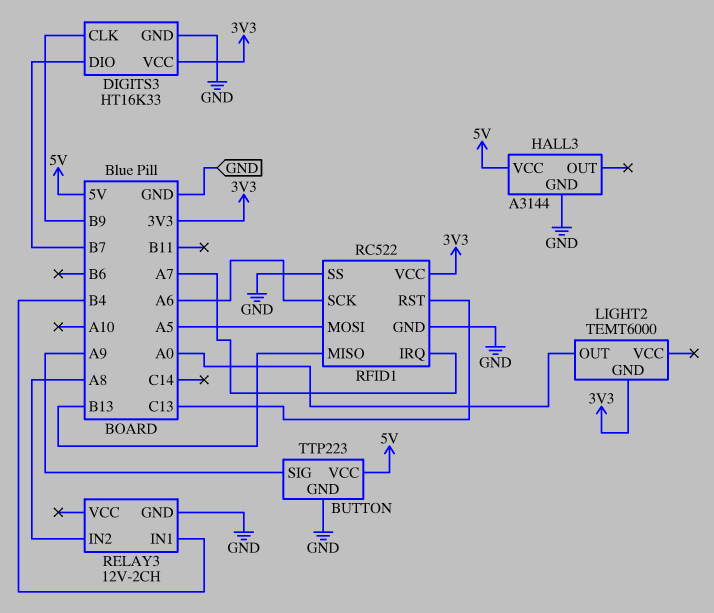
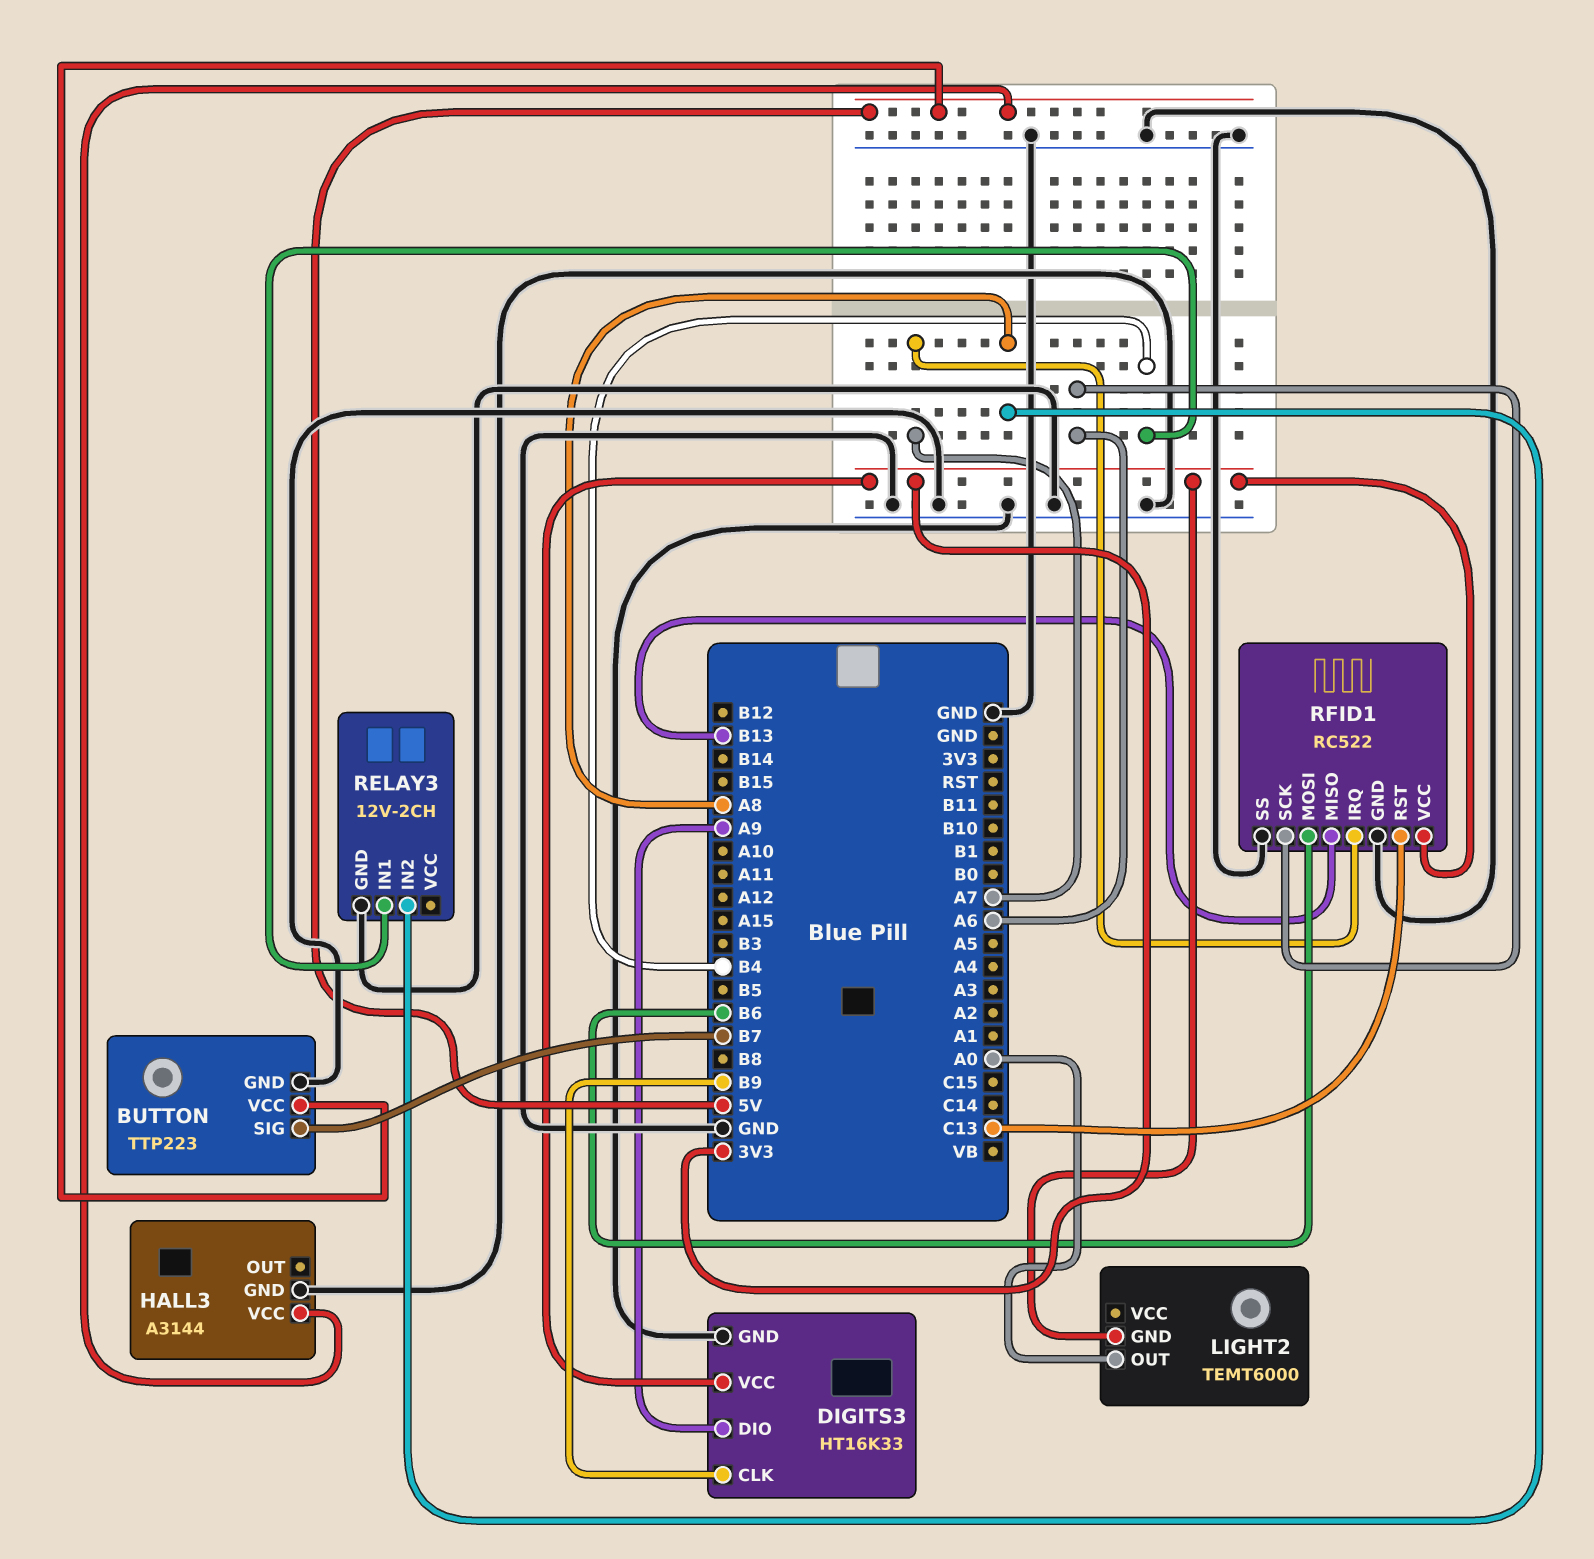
BUTTON pin SIG: A9 -> B7
DIGITS3 pin DIO: B7 -> A9
RFID1 pin MOSI: A5 -> B6

